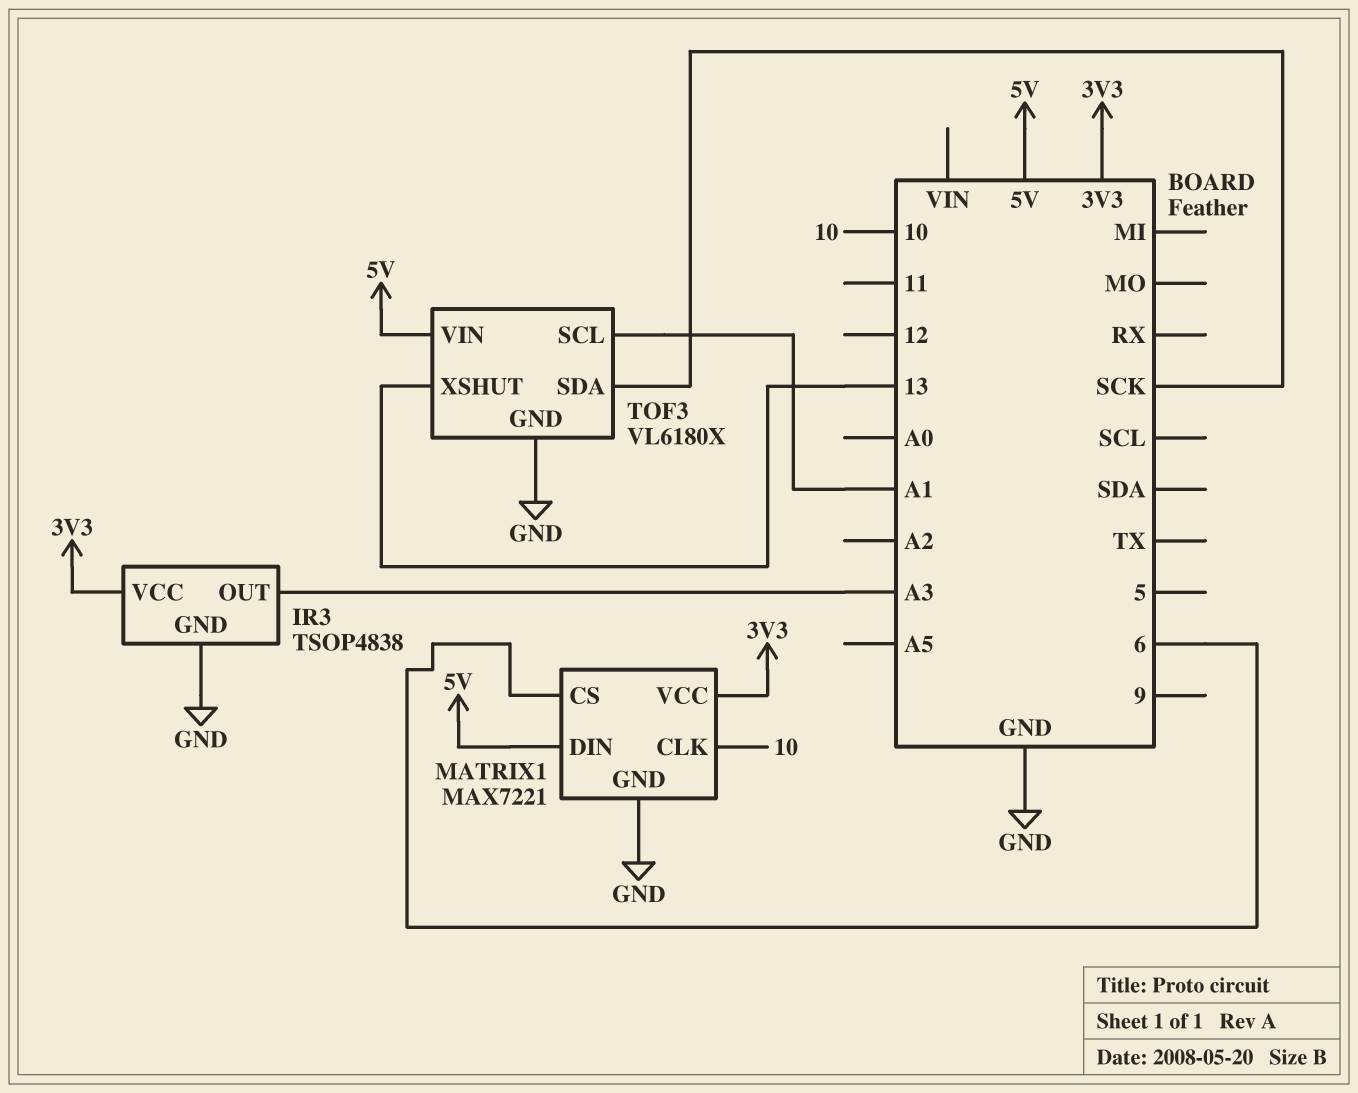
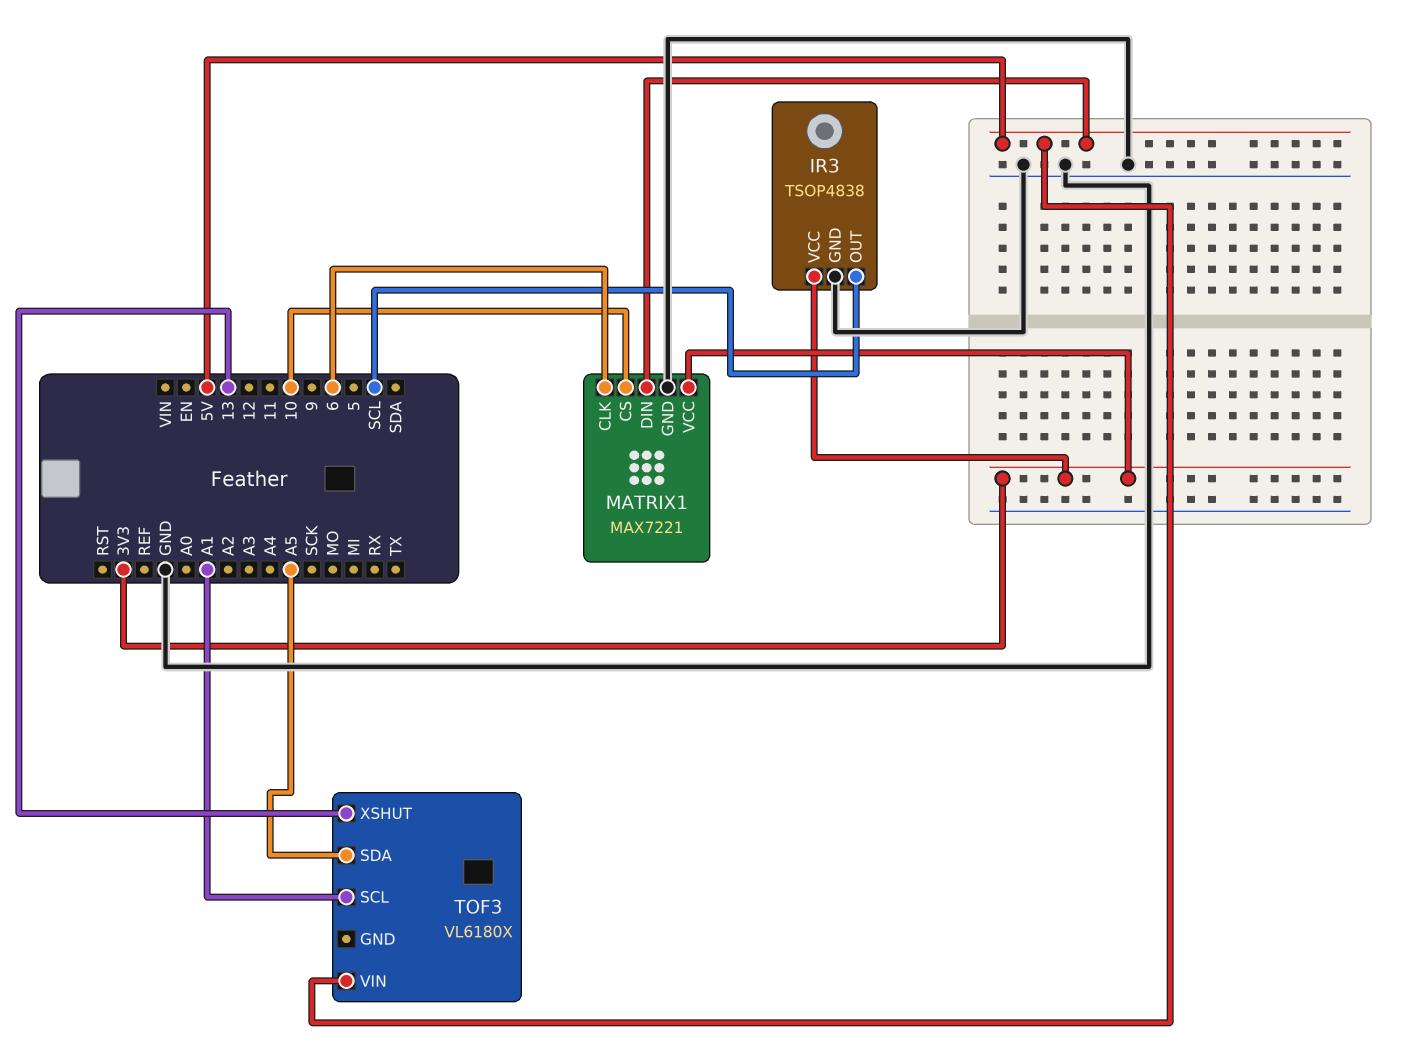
IR3 pin OUT: A3 -> SCL
MATRIX1 pin CLK: 10 -> 6
MATRIX1 pin CS: 6 -> 10
TOF3 pin GND: GND -> none
TOF3 pin SDA: SCK -> A5

